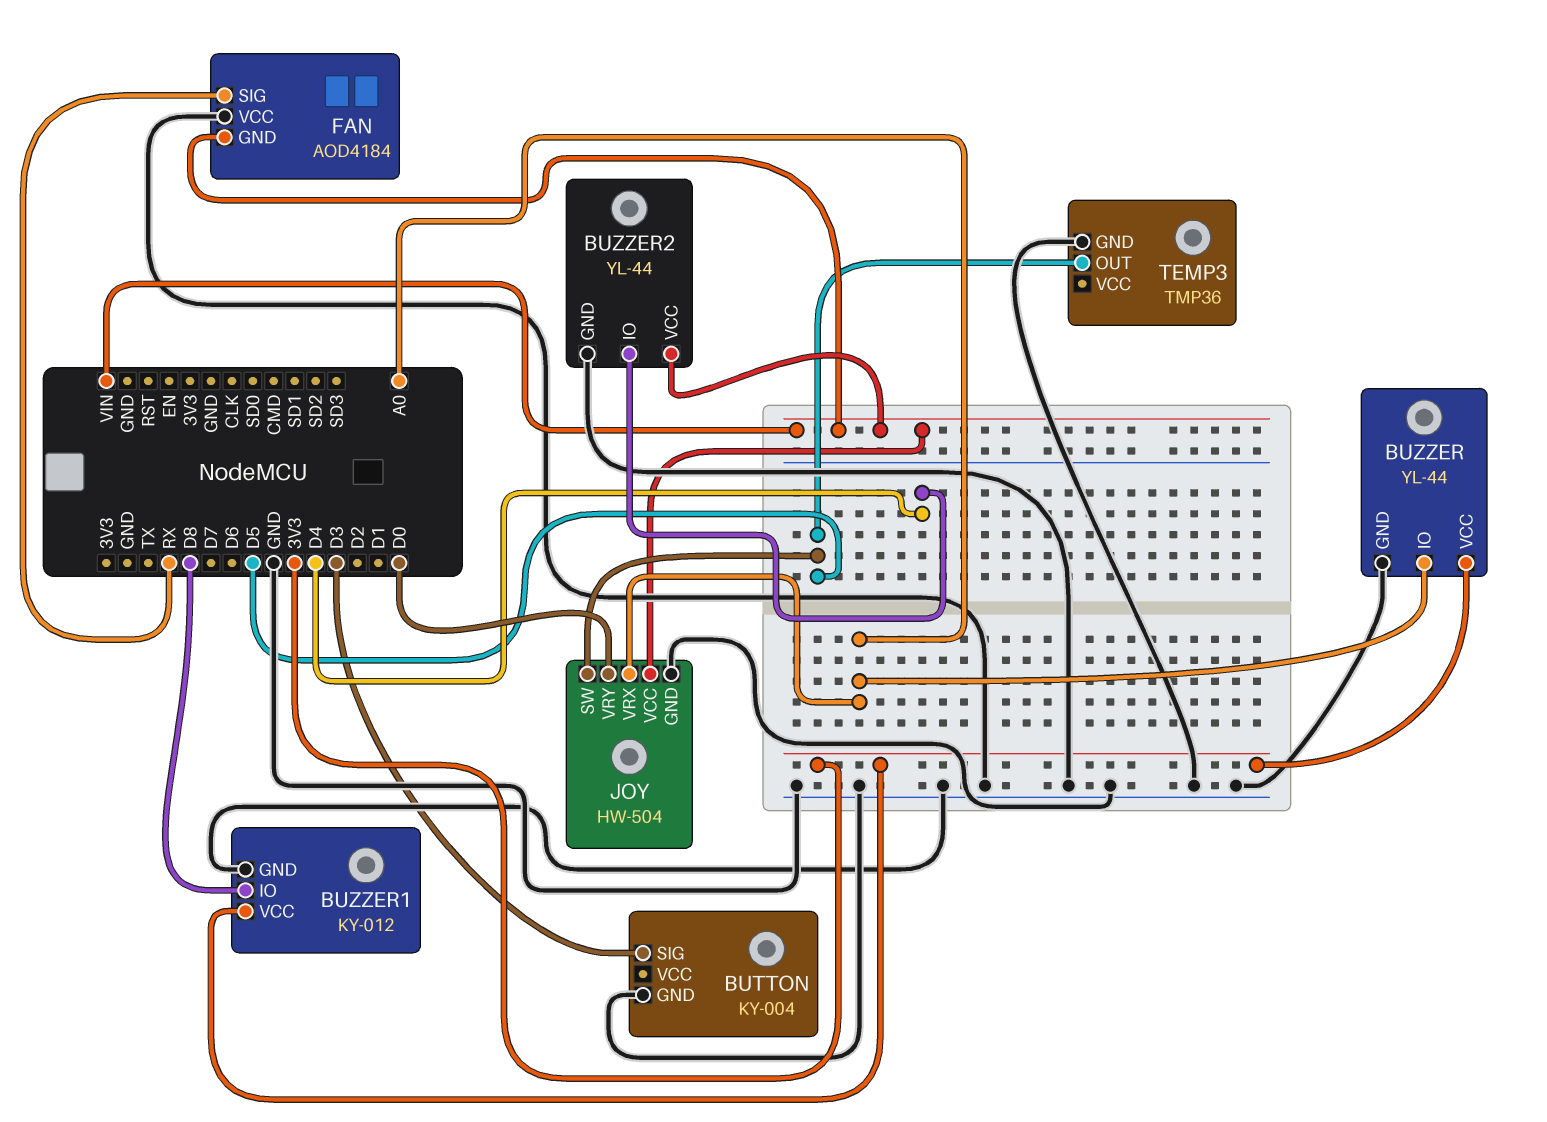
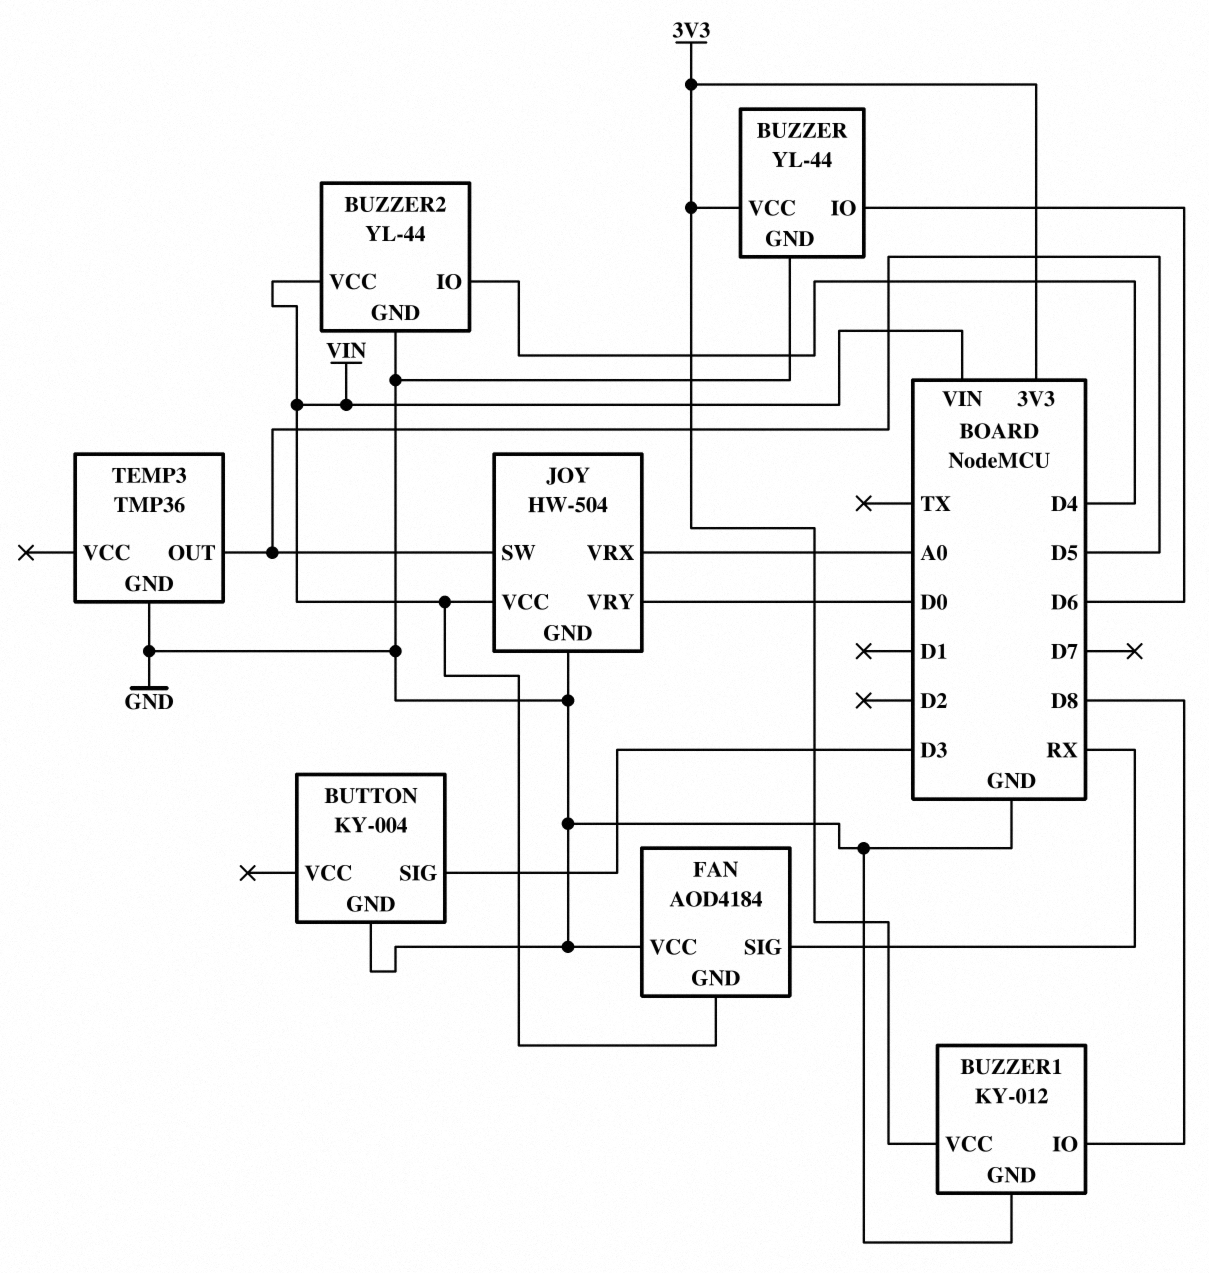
BUZZER pin IO: A0 -> D6

